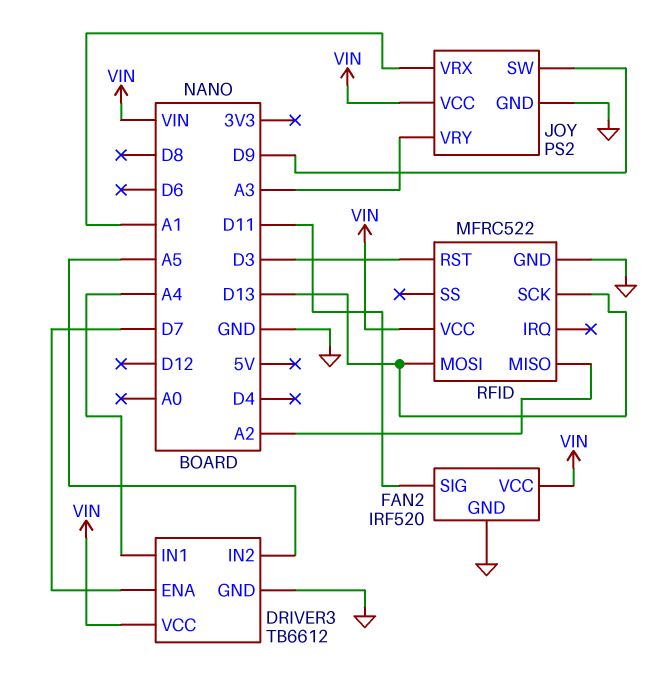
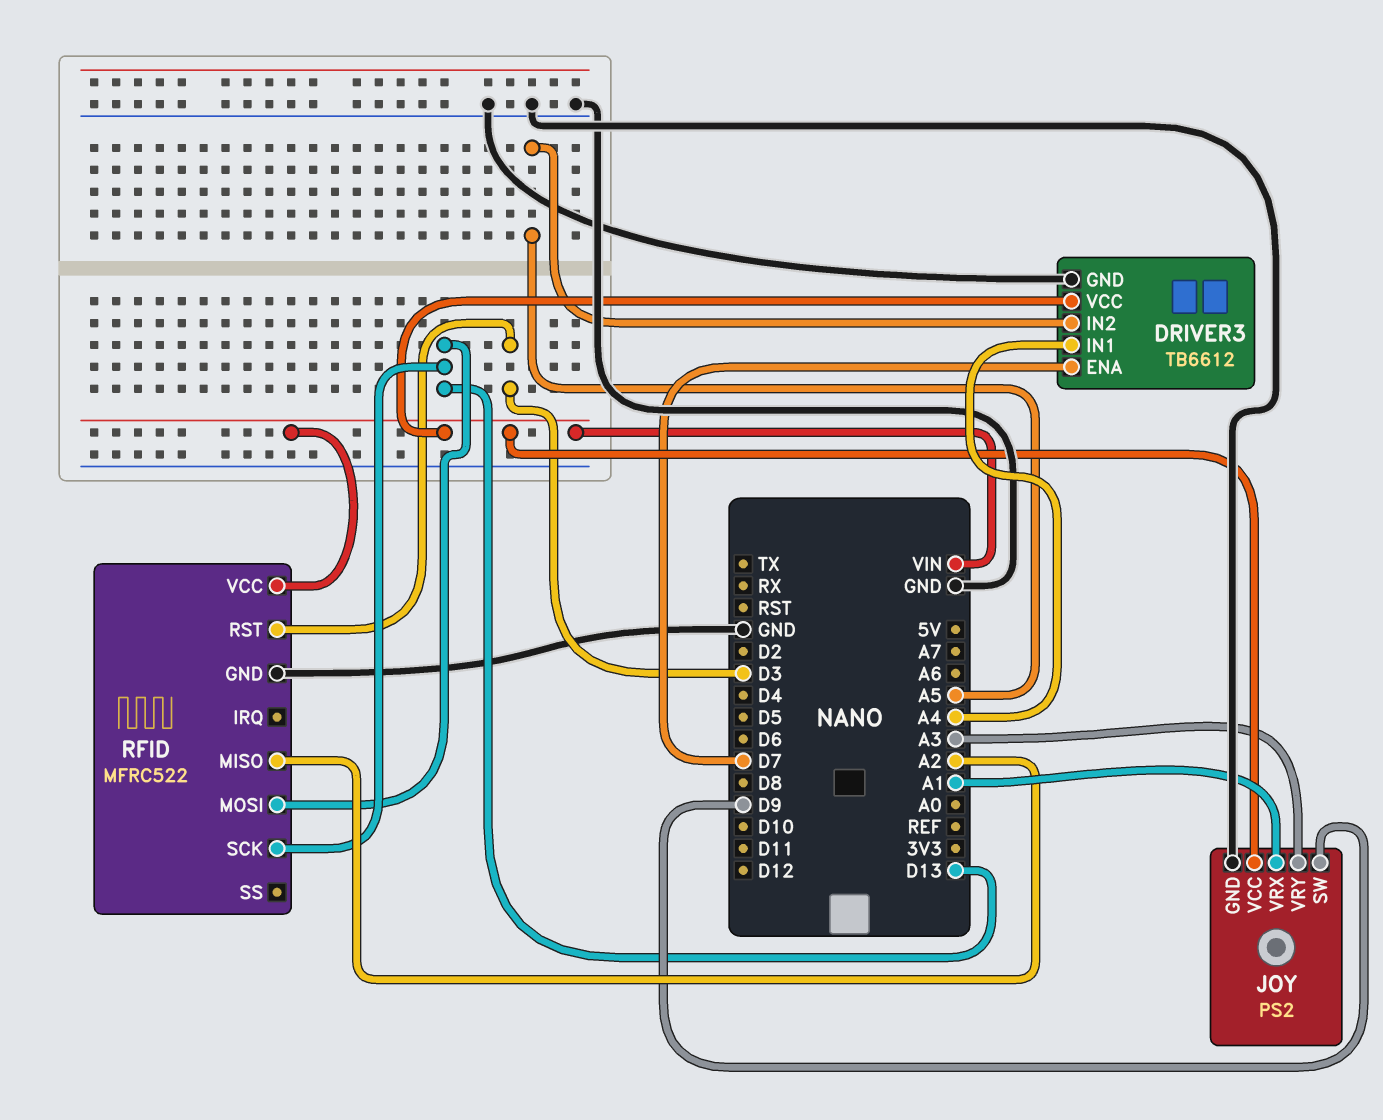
FAN2: IRF520 -> none
FAN2 pin GND: GND -> none
FAN2 pin SIG: D11 -> none
FAN2 pin VCC: VIN -> none

